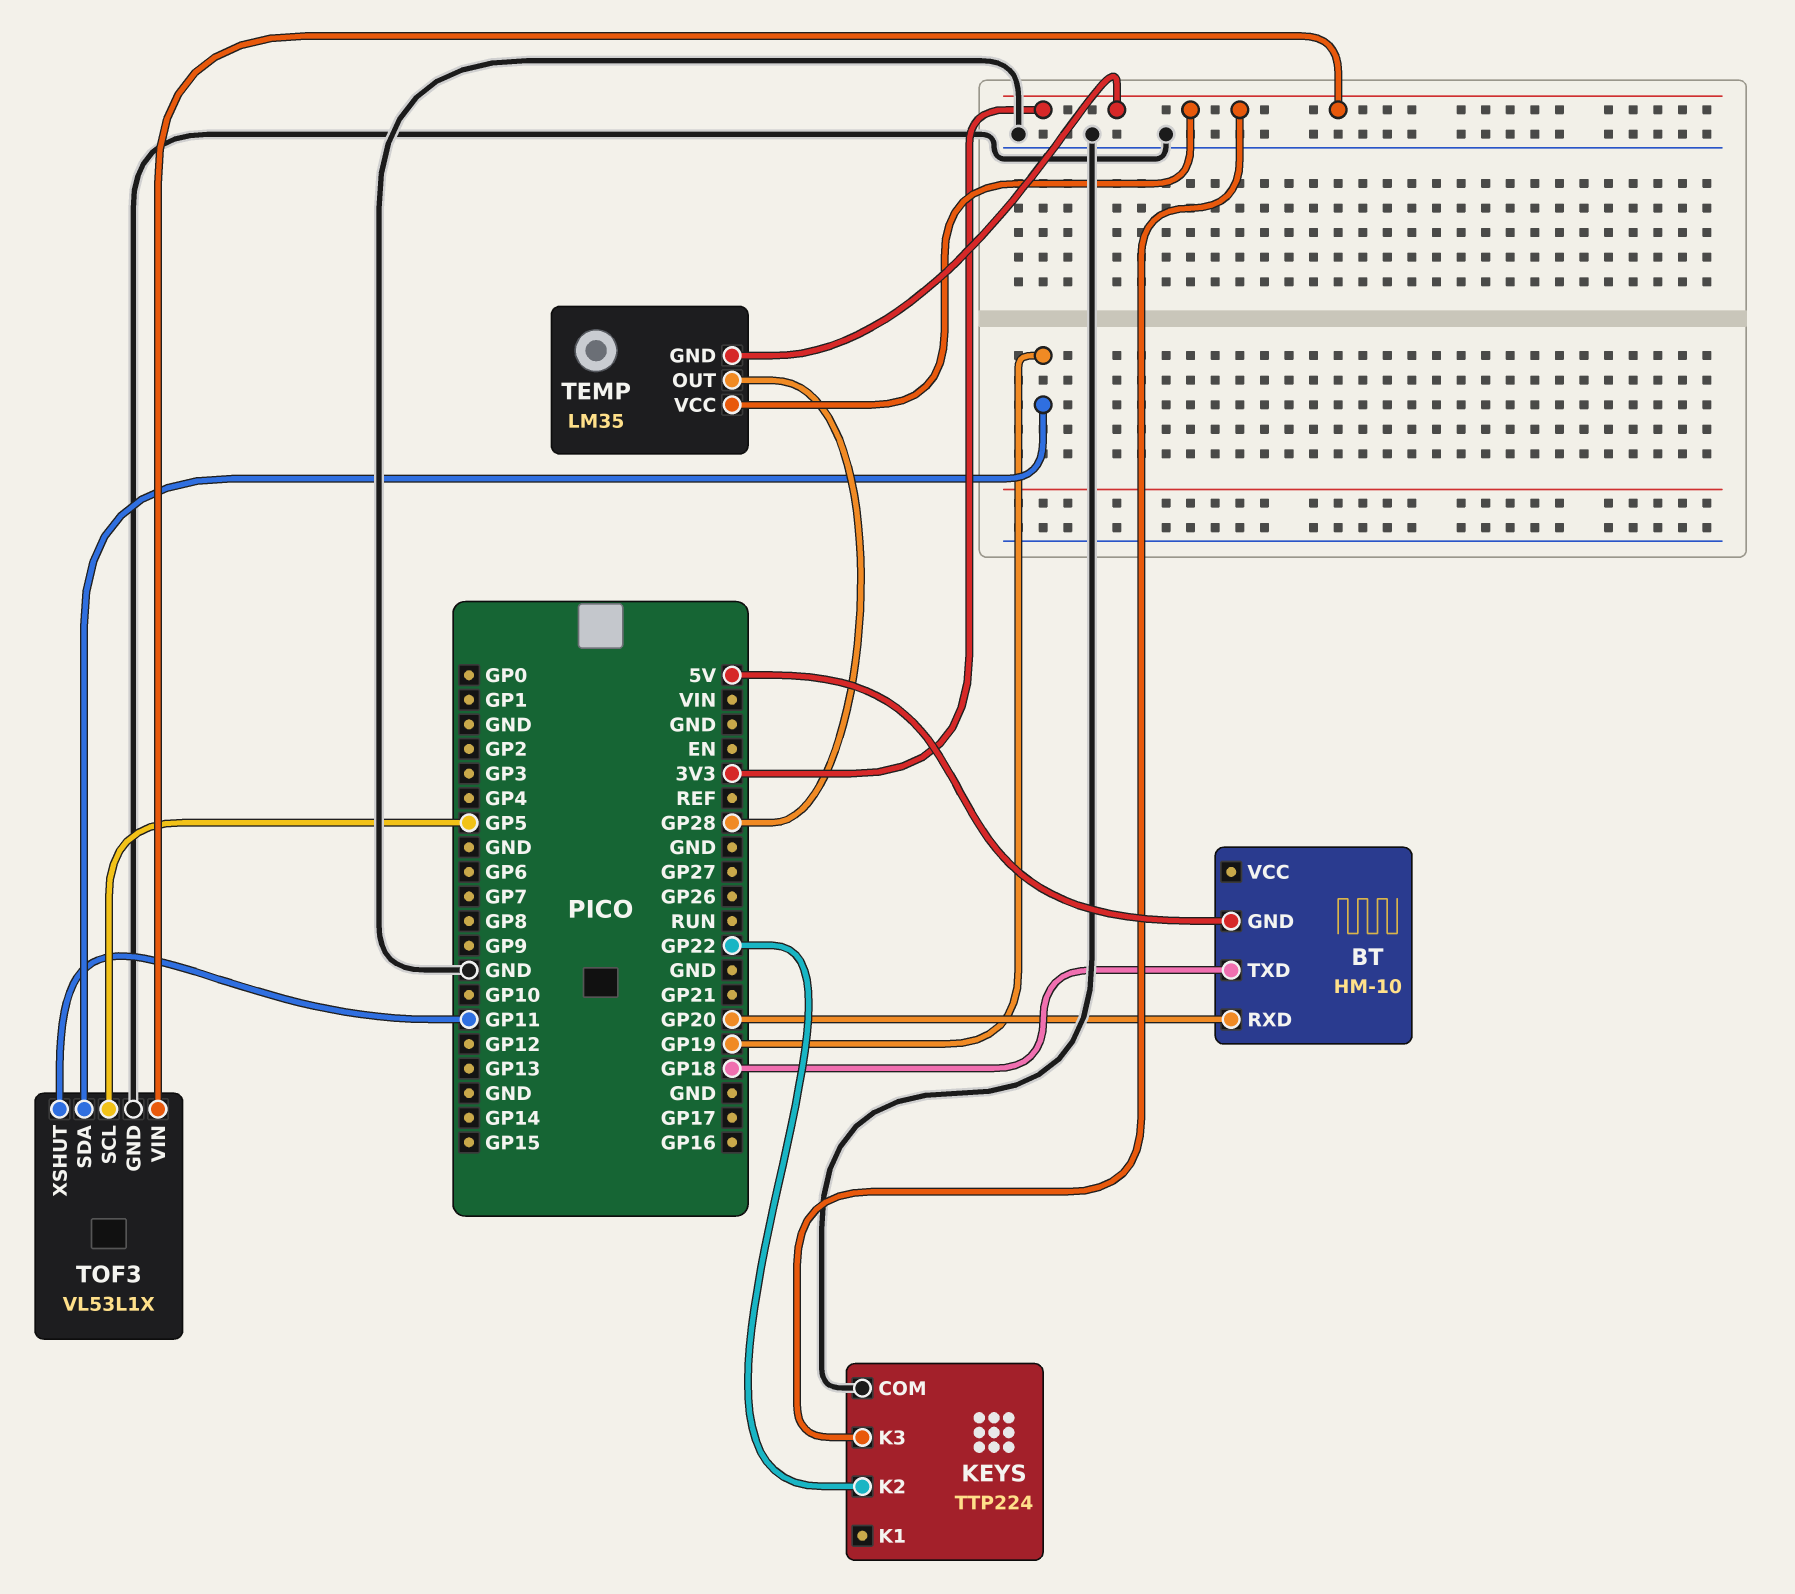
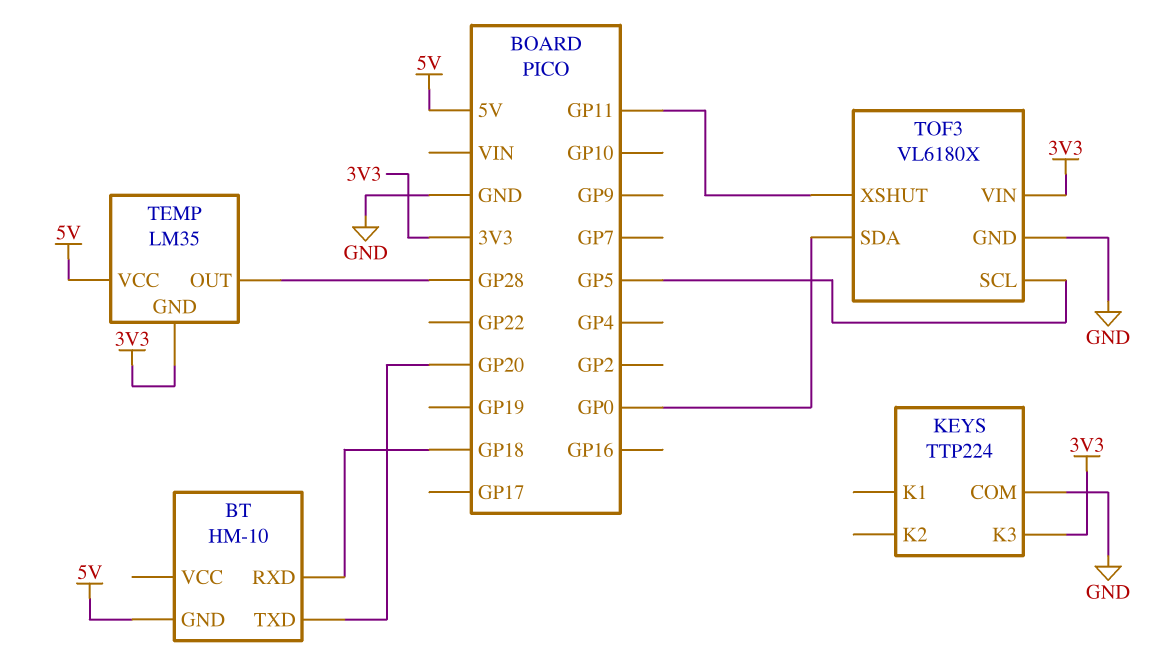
BT pin RXD: GP20 -> GP18
BT pin TXD: GP18 -> GP20
KEYS pin K2: GP22 -> none
TEMP pin VCC: 3V3 -> 5V
TOF3: VL53L1X -> VL6180X
TOF3 pin SDA: GP19 -> GP0

